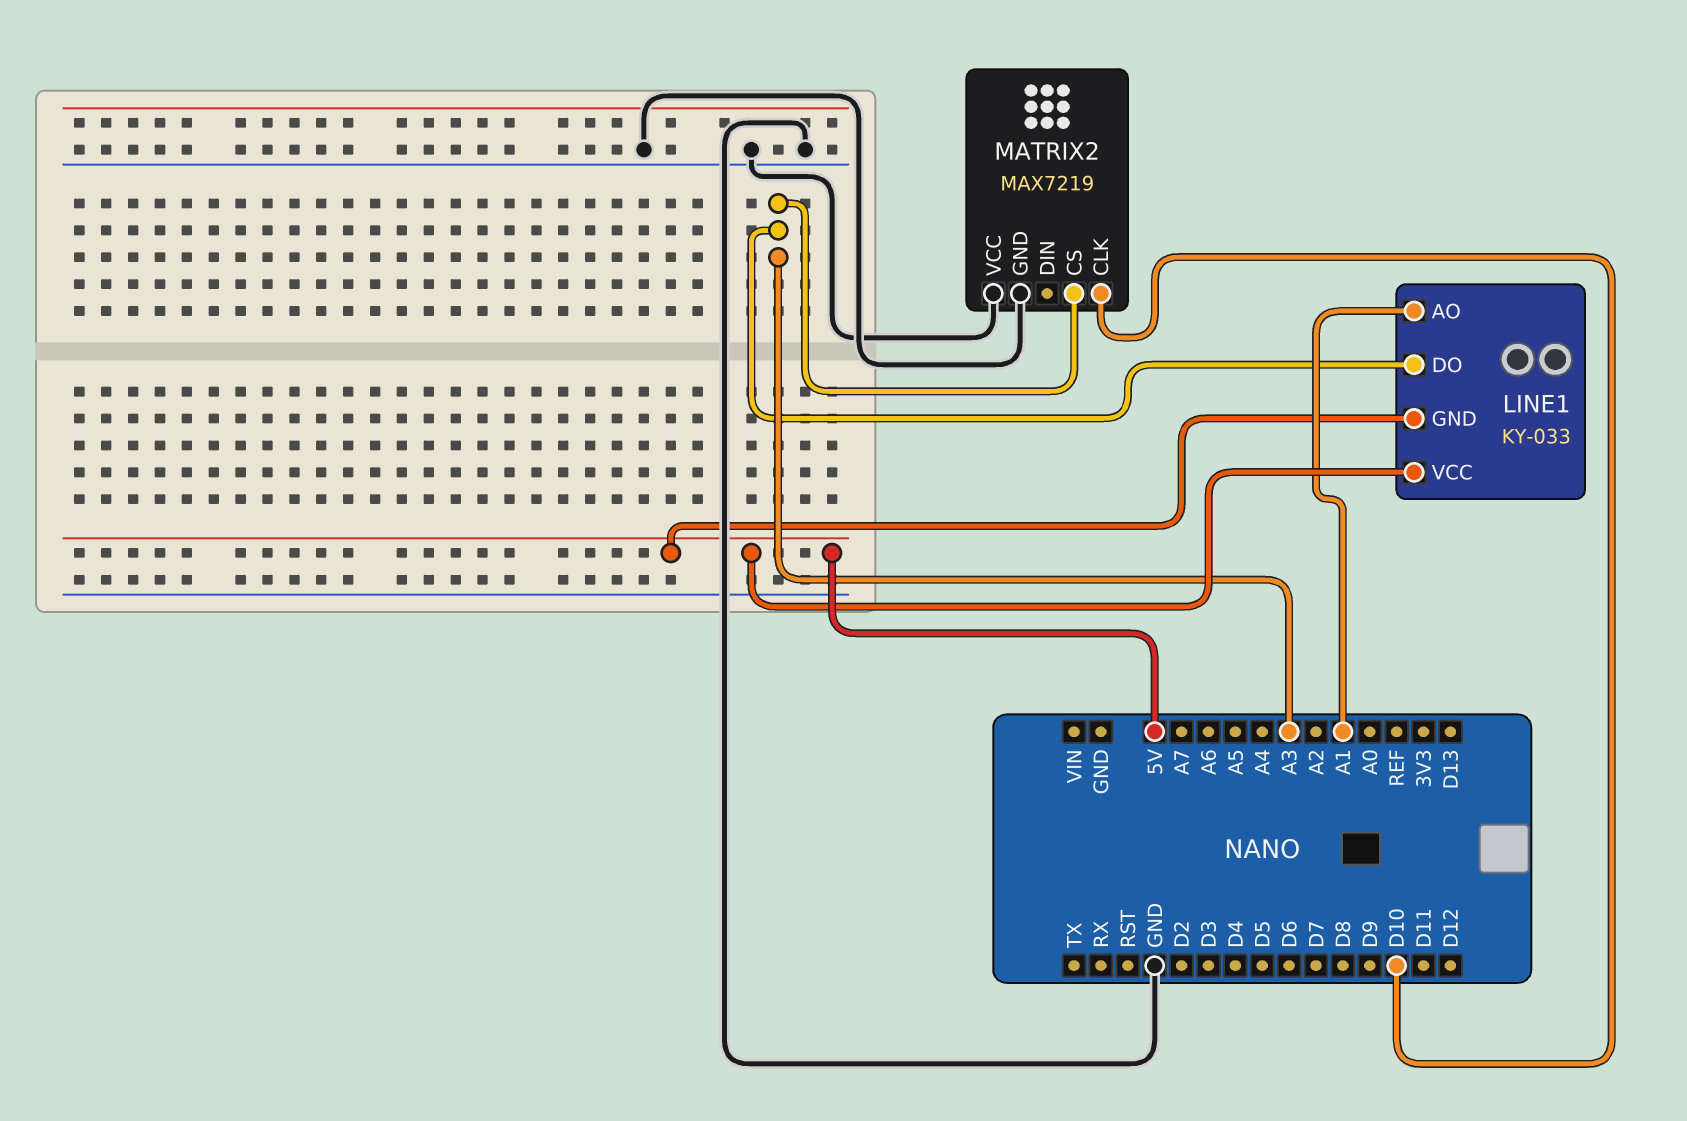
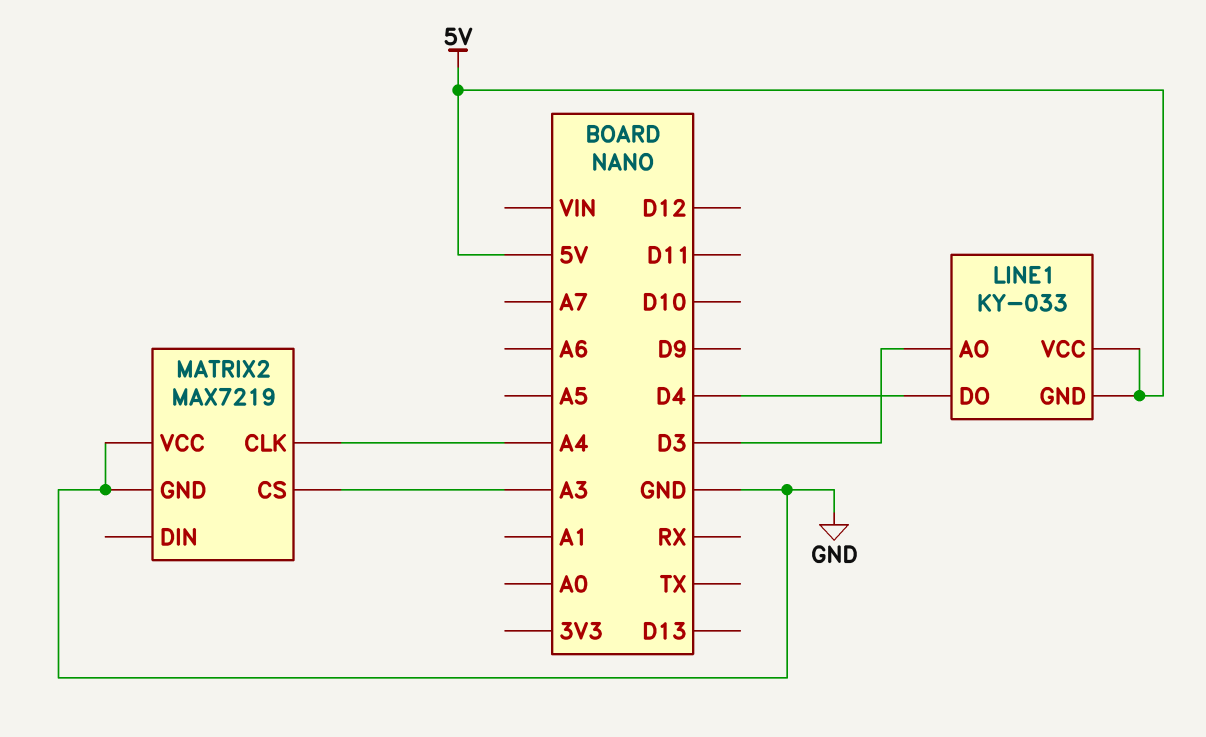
LINE1 pin AO: A1 -> D3
LINE1 pin DO: A3 -> D4
MATRIX2 pin CLK: D10 -> A4

